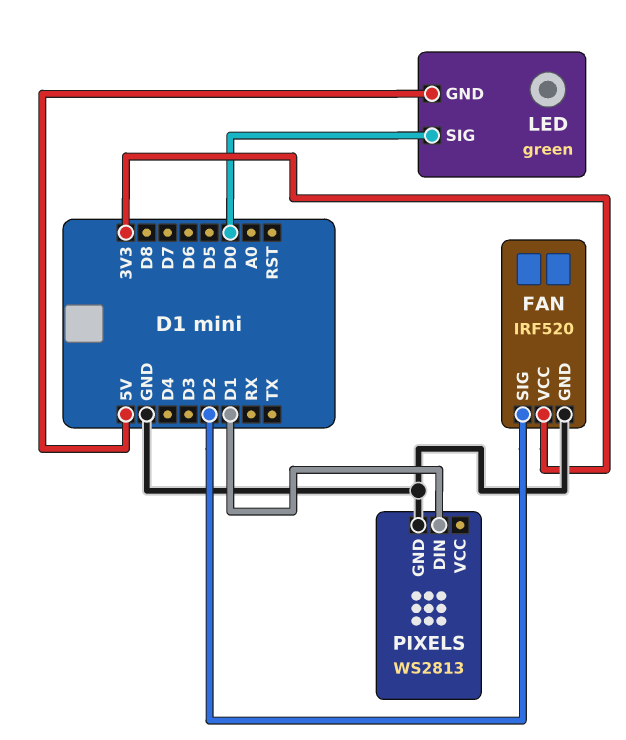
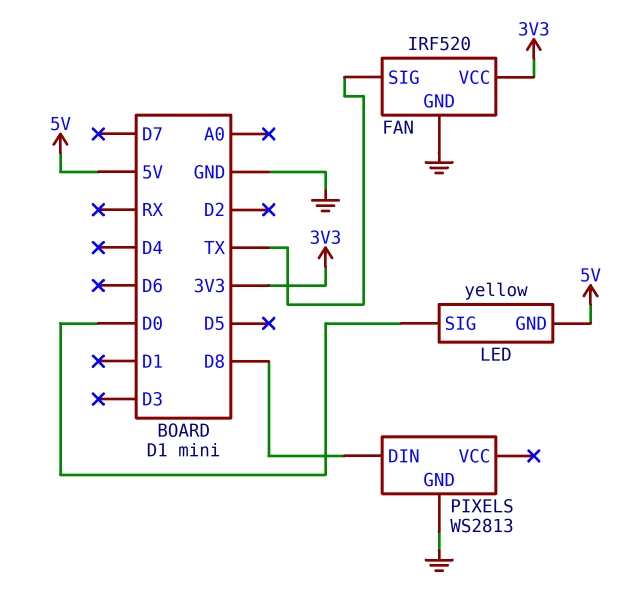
FAN pin SIG: D2 -> TX
LED: green -> yellow
PIXELS pin DIN: D1 -> D8

